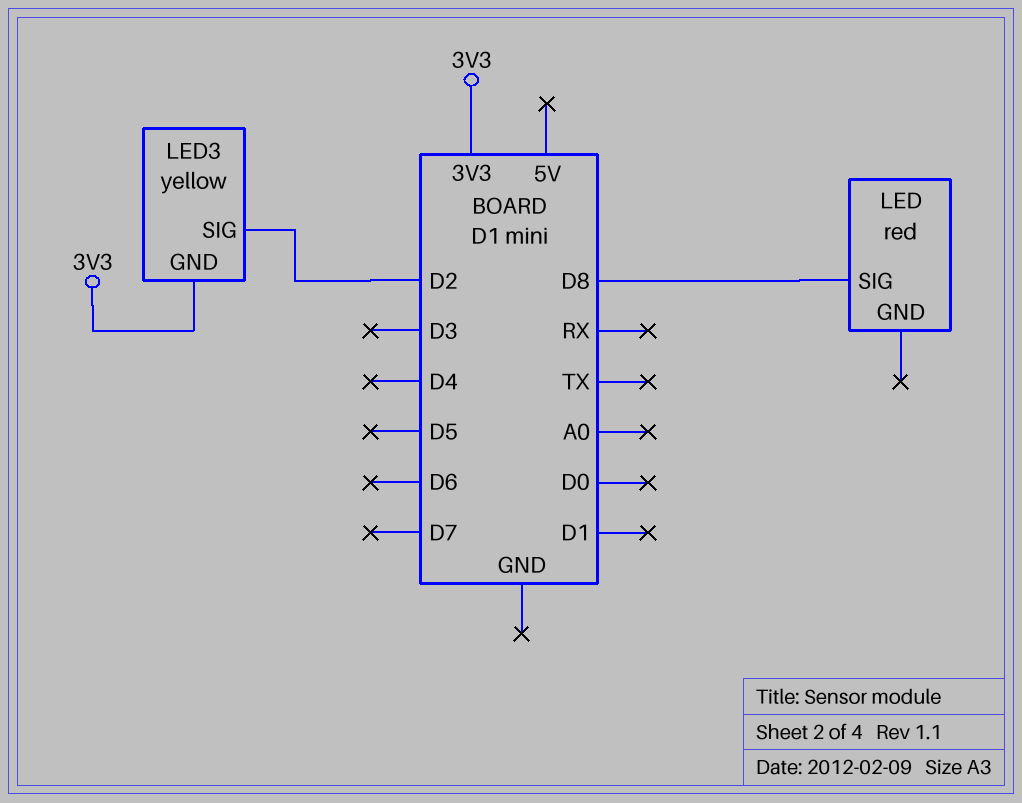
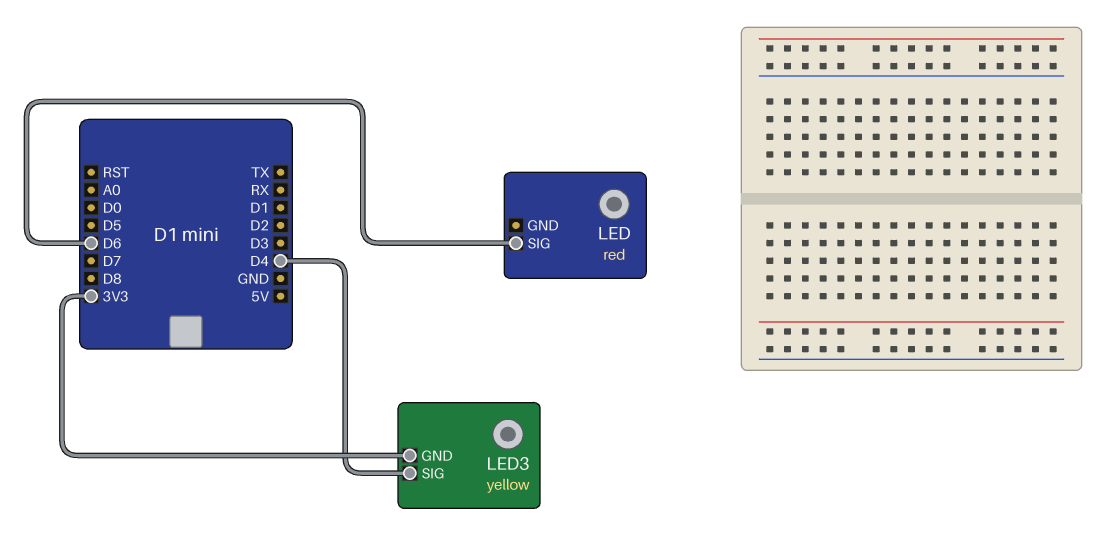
LED pin SIG: D8 -> D6
LED3 pin SIG: D2 -> D4

